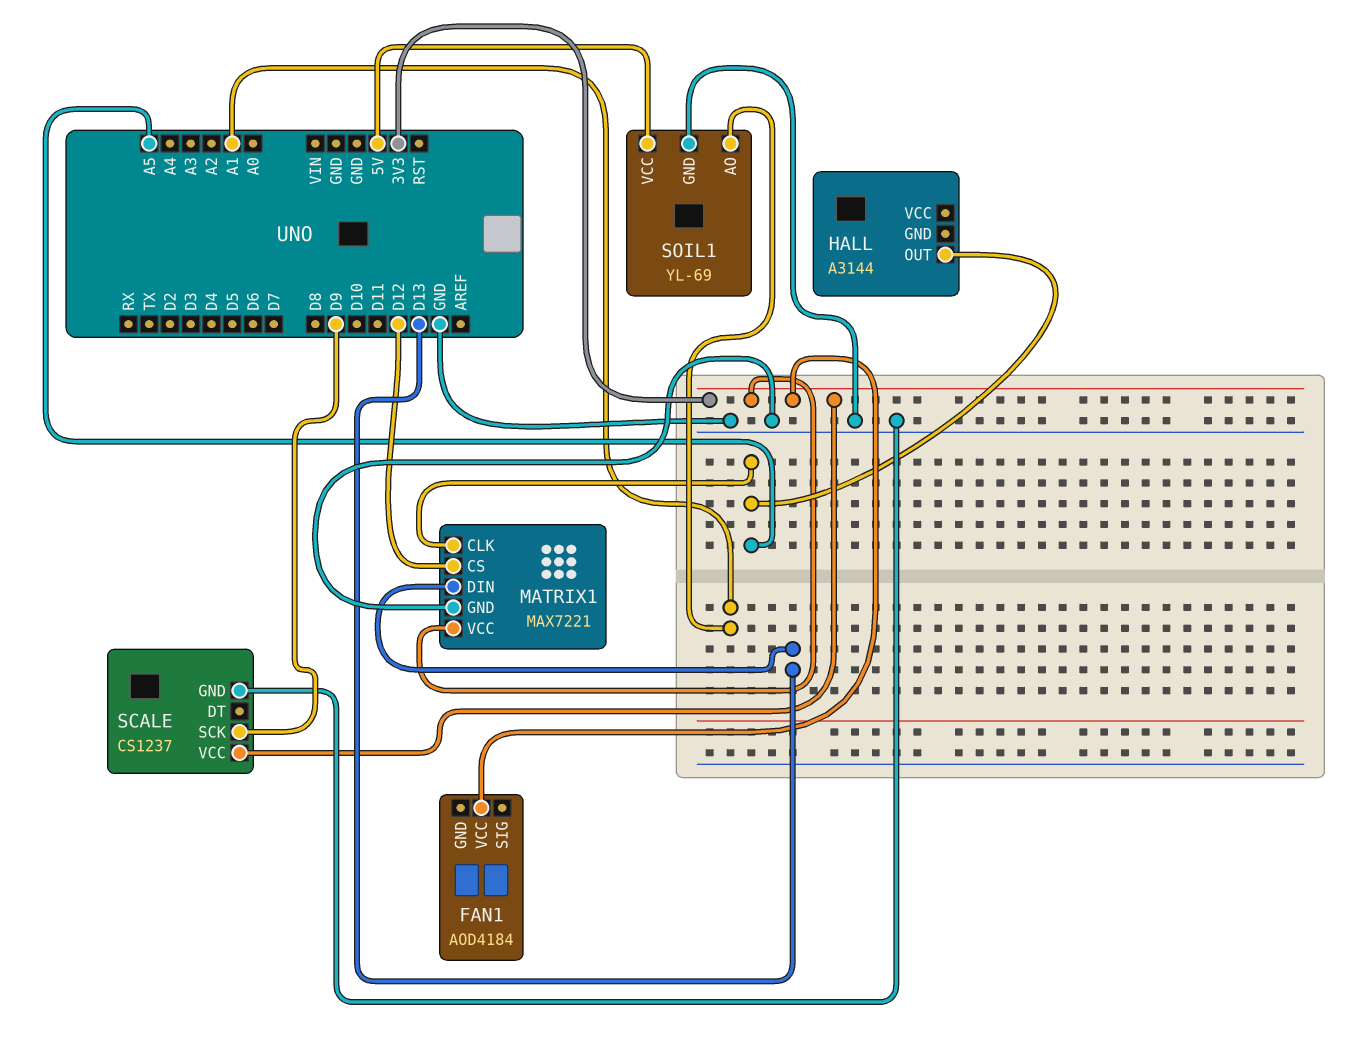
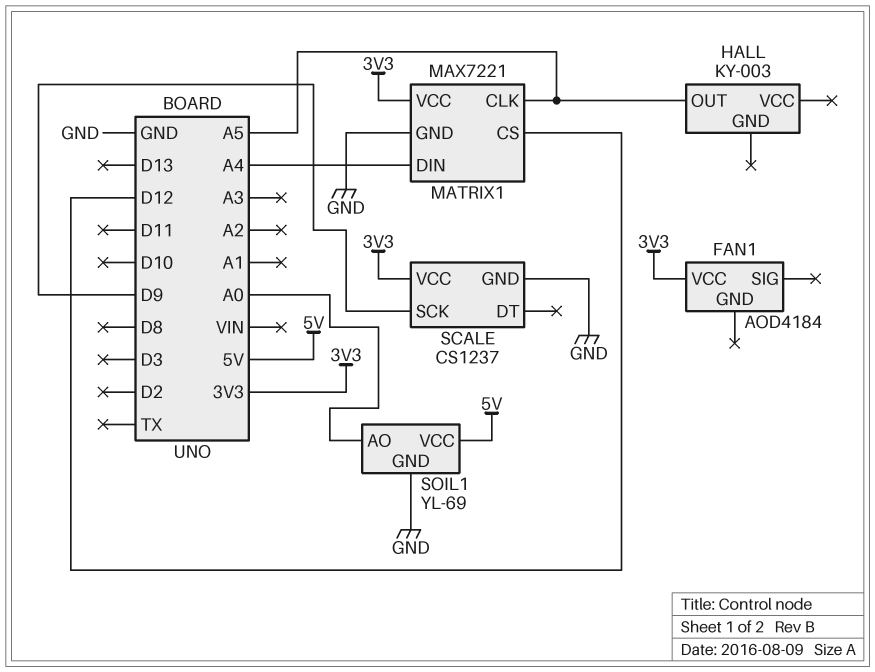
HALL: A3144 -> KY-003
MATRIX1 pin DIN: D13 -> A4
SOIL1 pin AO: A1 -> A0

